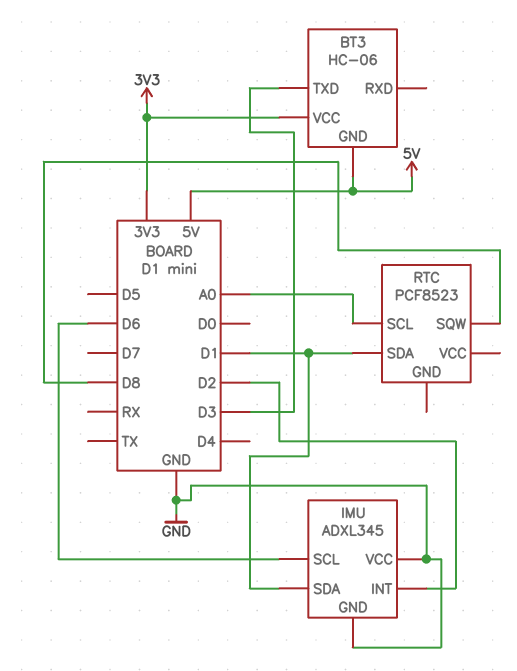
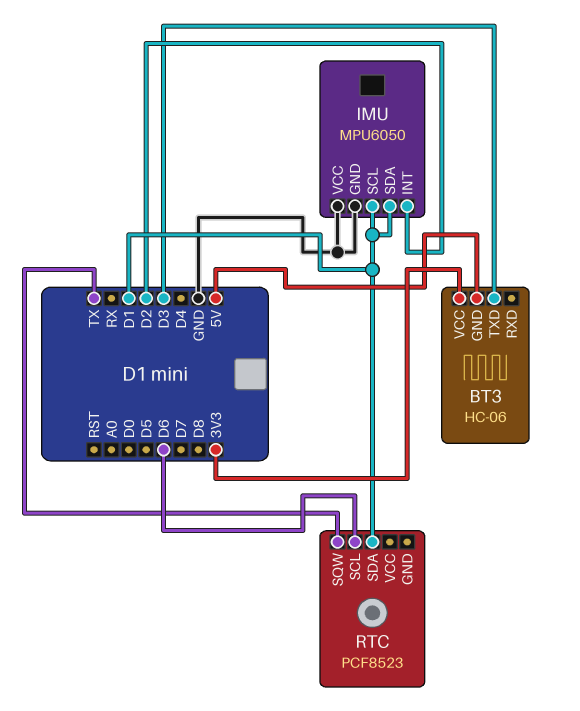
IMU: ADXL345 -> MPU6050
IMU pin SCL: D6 -> D1
RTC pin SCL: A0 -> D6
RTC pin SQW: D8 -> TX

